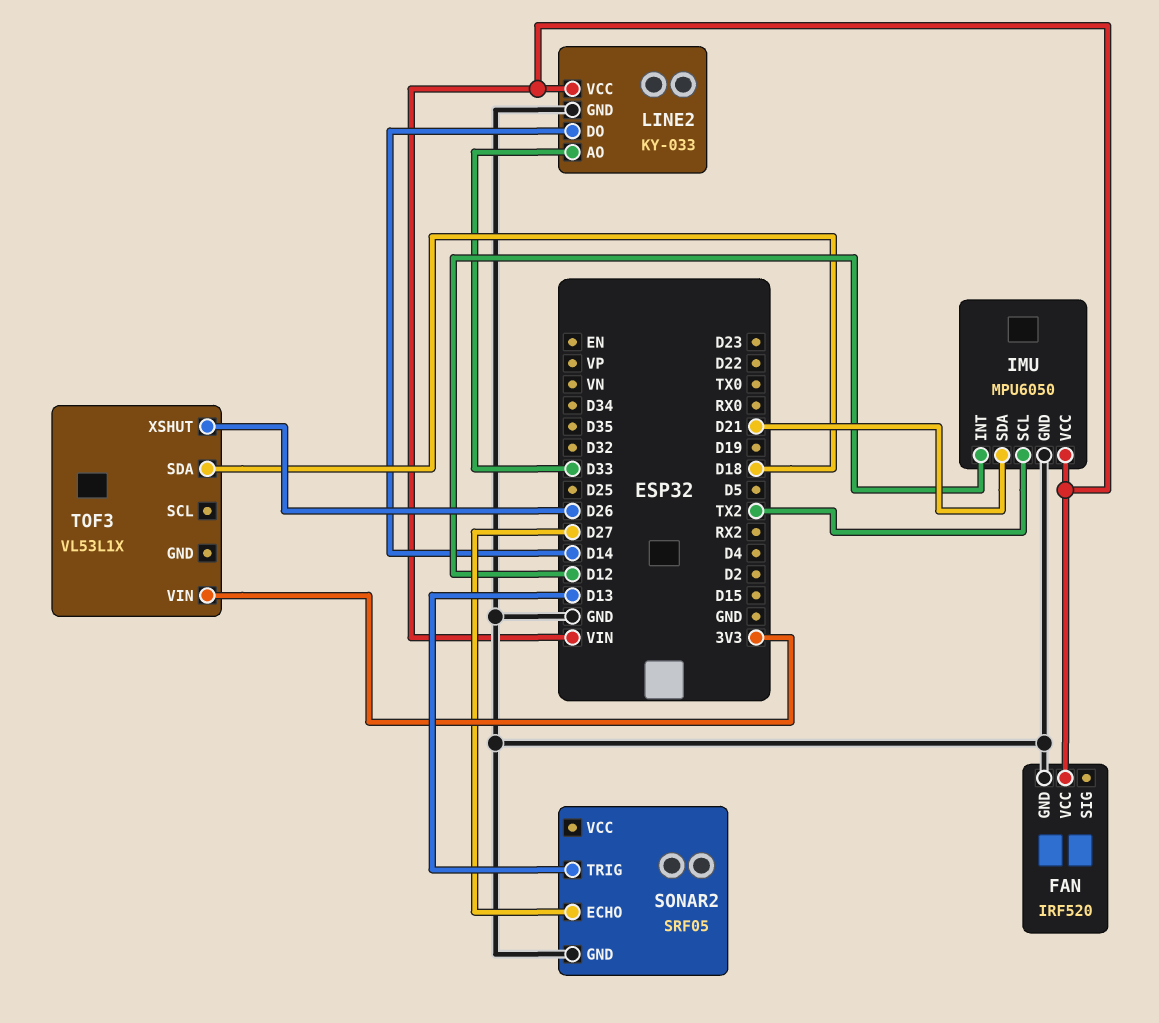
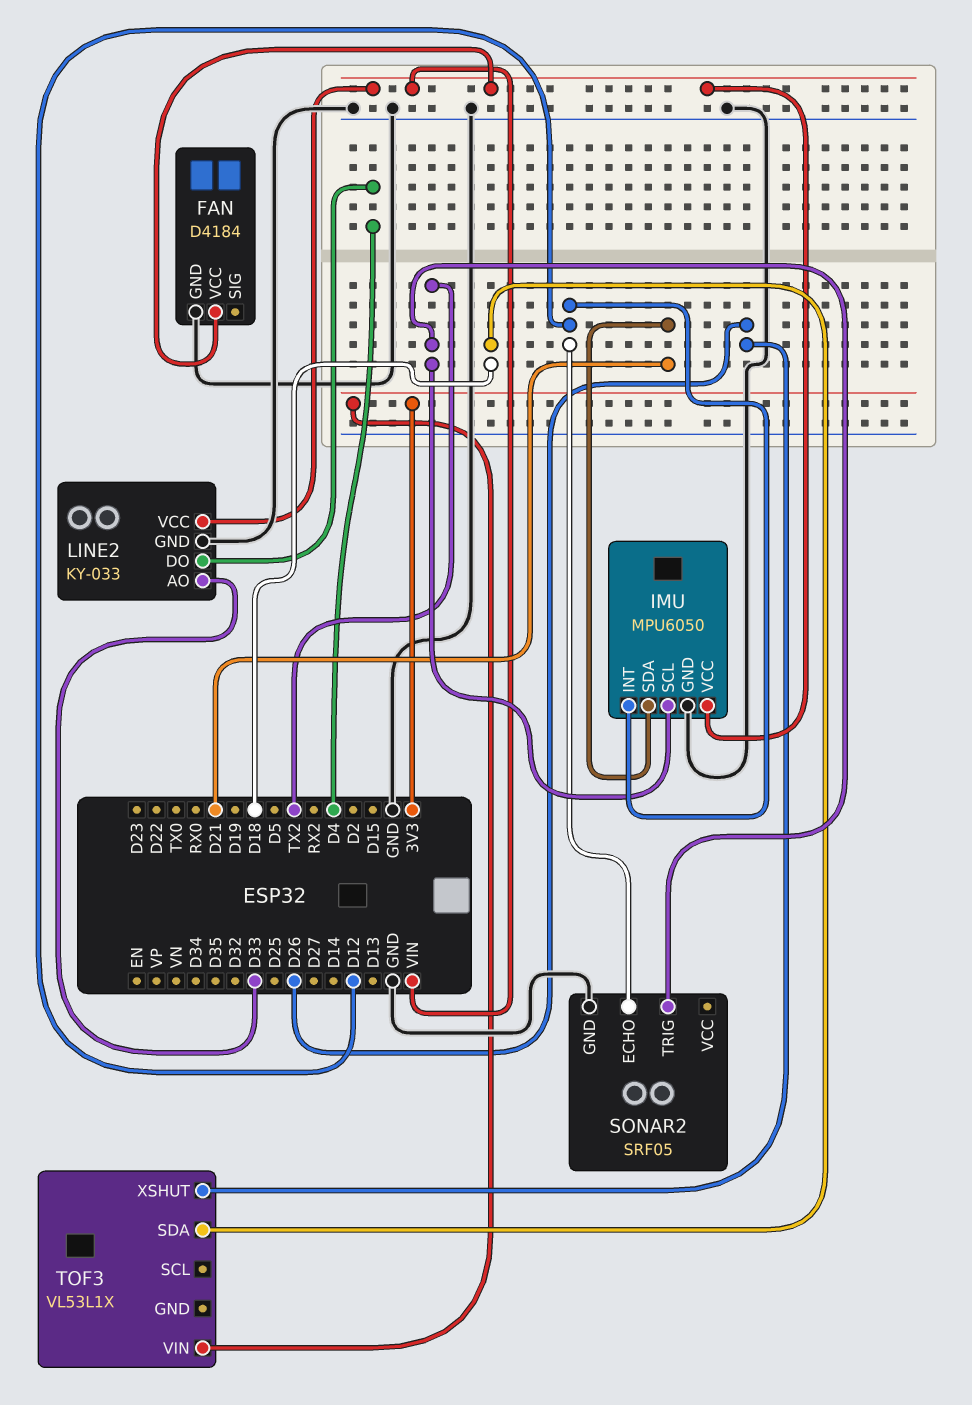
FAN: IRF520 -> D4184
LINE2 pin DO: D14 -> D4
SONAR2 pin ECHO: D27 -> D12
SONAR2 pin TRIG: D13 -> TX2

